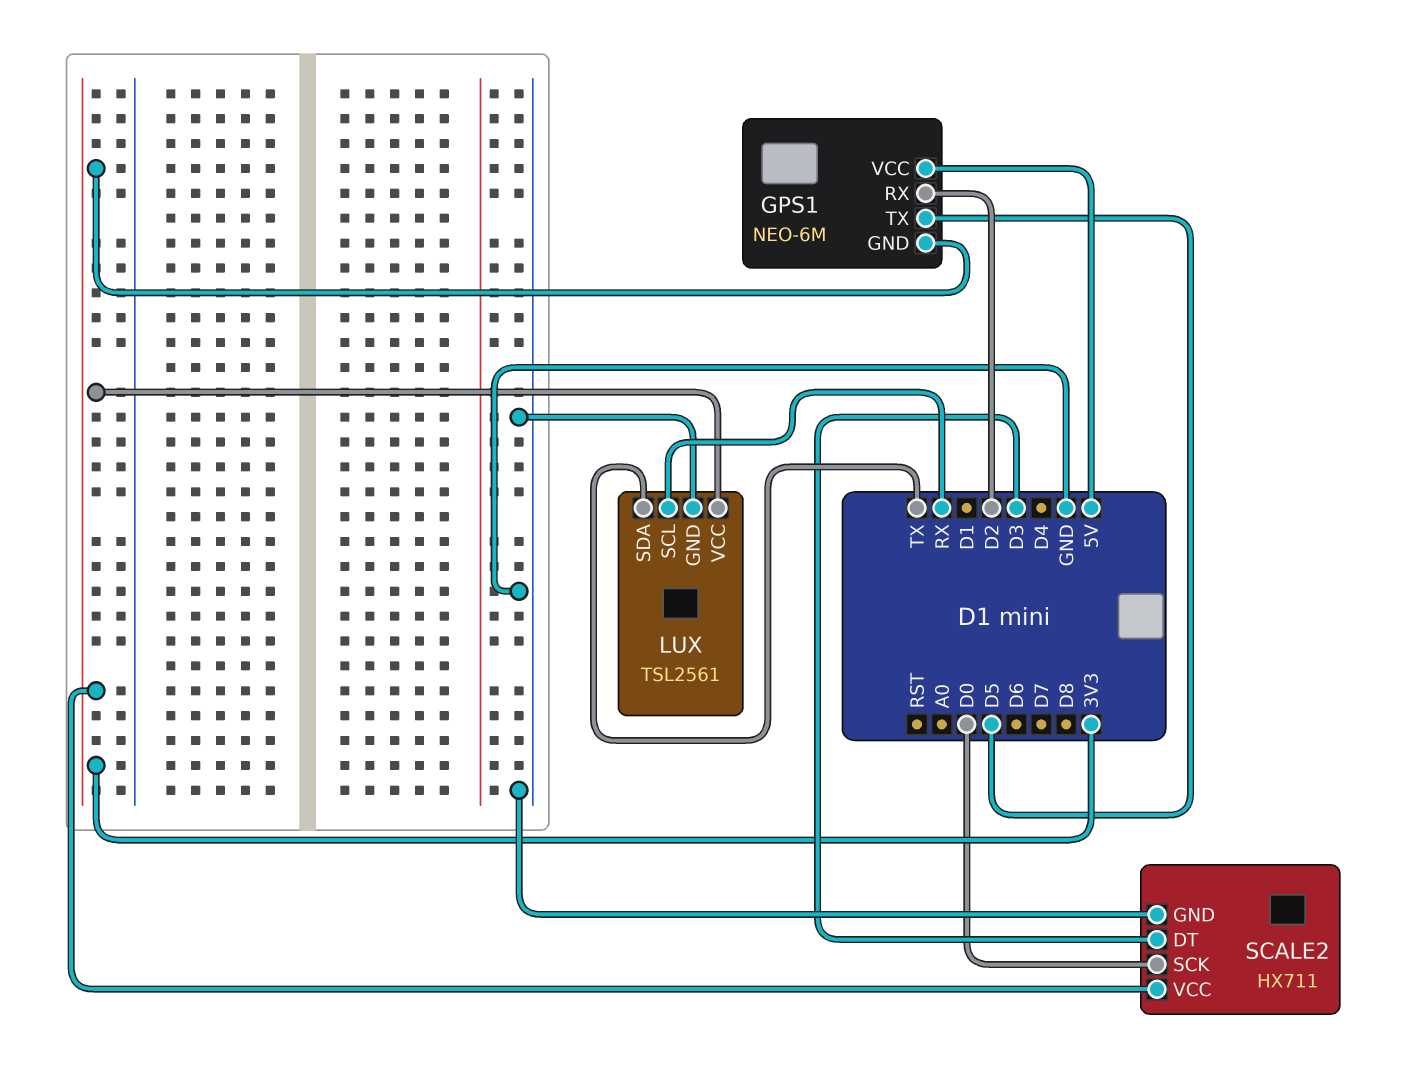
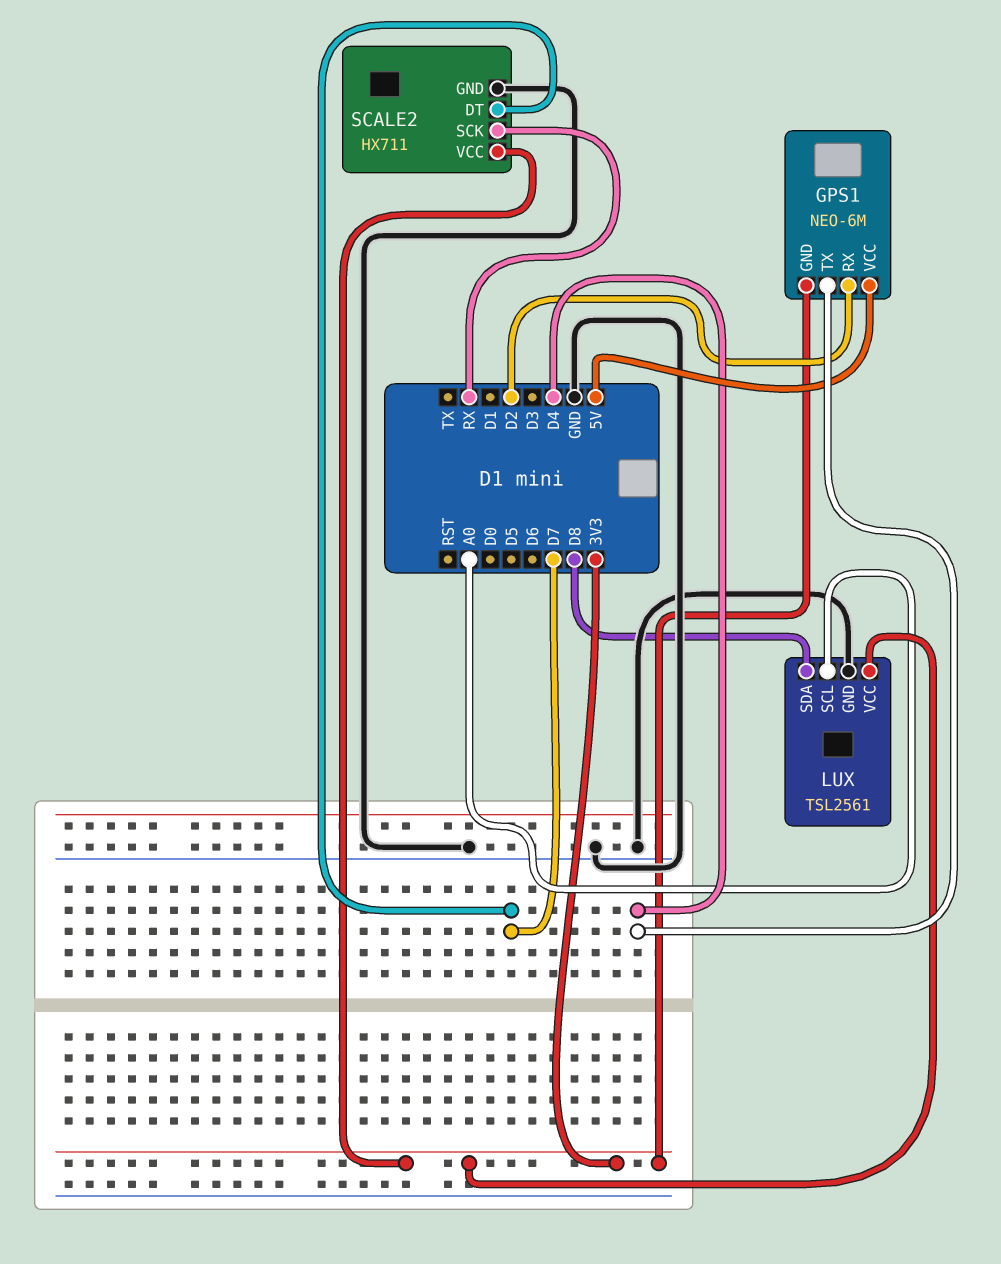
GPS1 pin TX: D5 -> D4
LUX pin SCL: RX -> A0
LUX pin SDA: TX -> D8
SCALE2 pin DT: D3 -> D7
SCALE2 pin SCK: D0 -> RX

